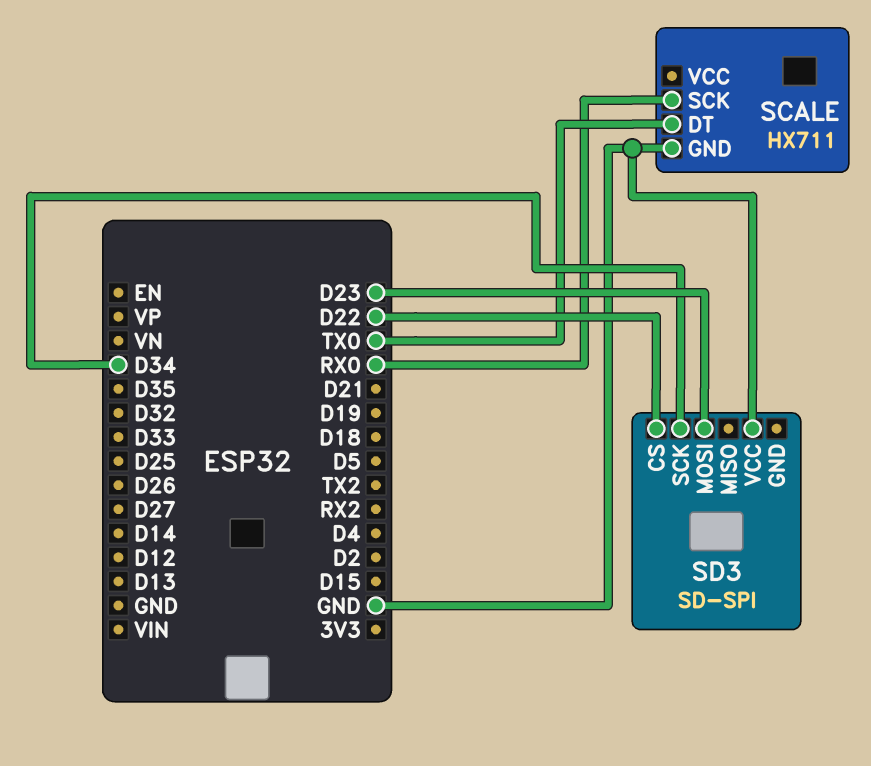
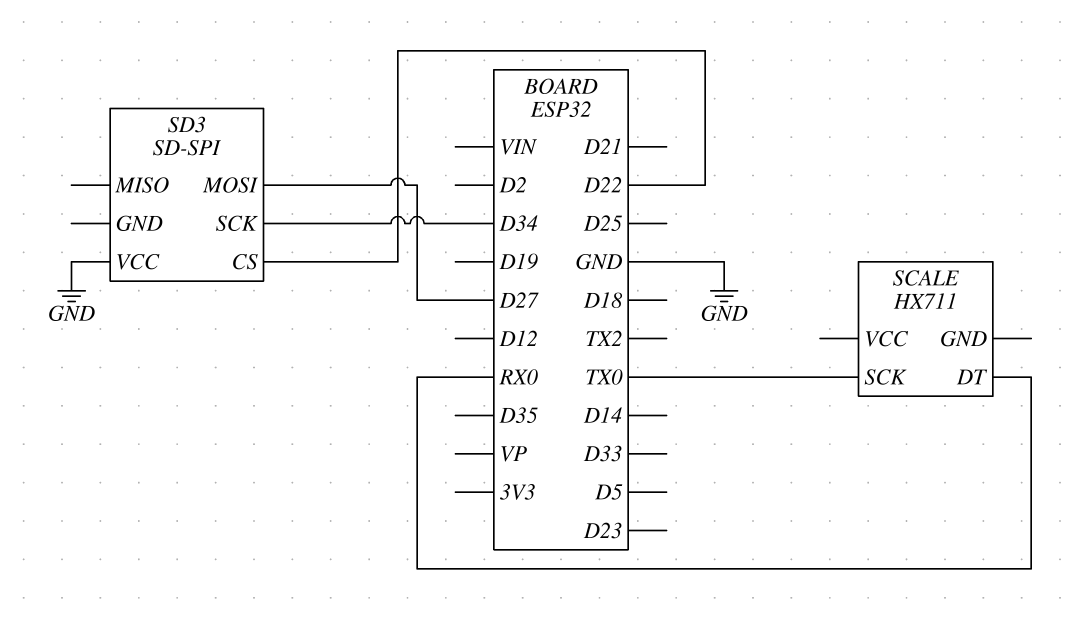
SCALE pin DT: TX0 -> RX0
SCALE pin GND: GND -> none
SCALE pin SCK: RX0 -> TX0
SD3 pin MOSI: D23 -> D27

